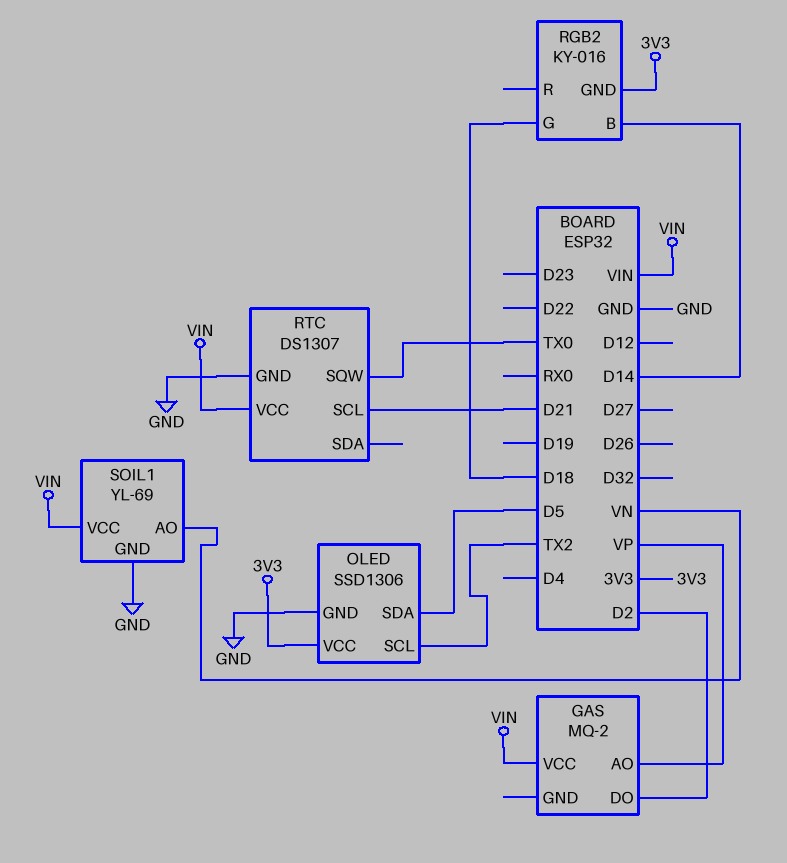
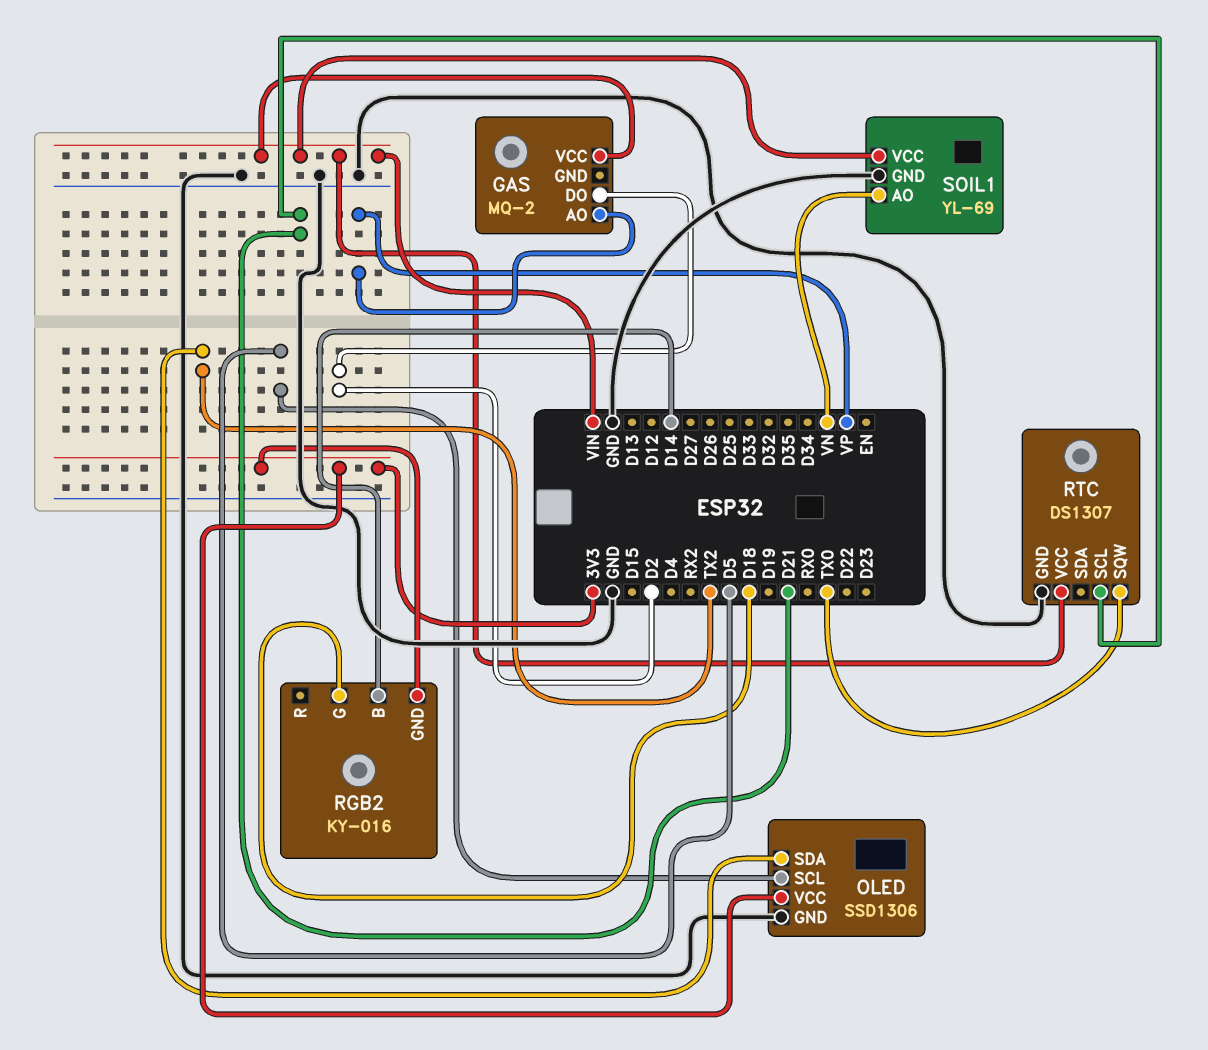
OLED pin SCL: TX2 -> D5
OLED pin SDA: D5 -> TX2

